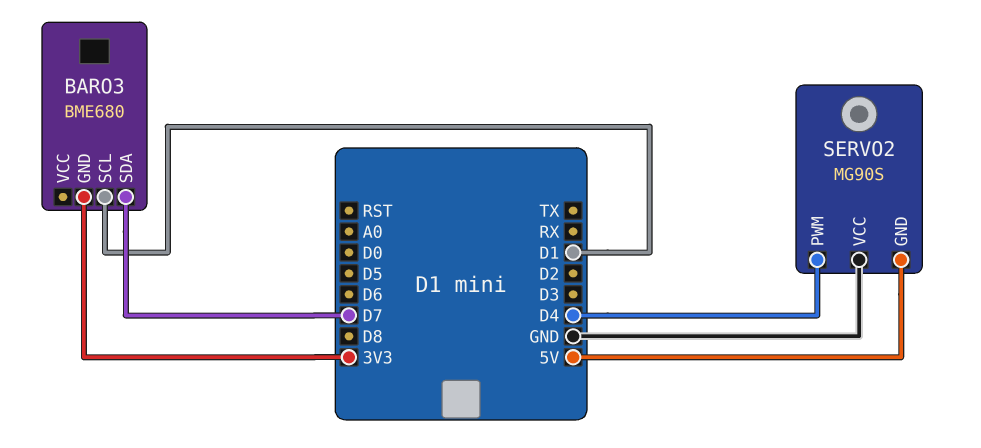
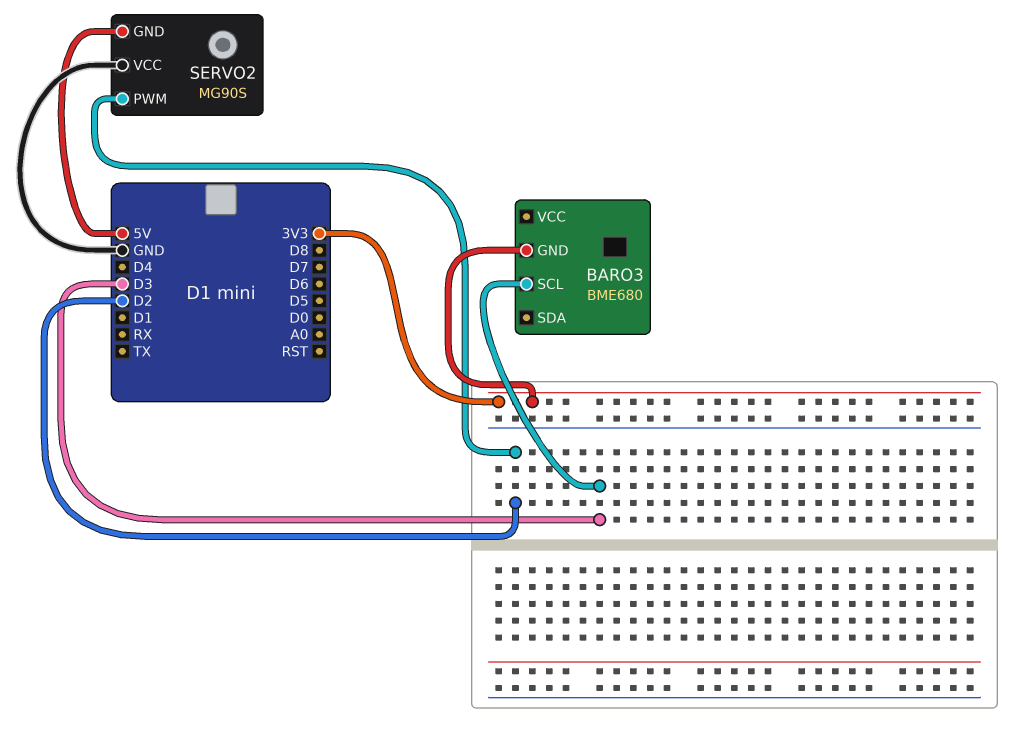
BARO3 pin SCL: D1 -> D3
BARO3 pin SDA: D7 -> none
SERVO2 pin PWM: D4 -> D2

